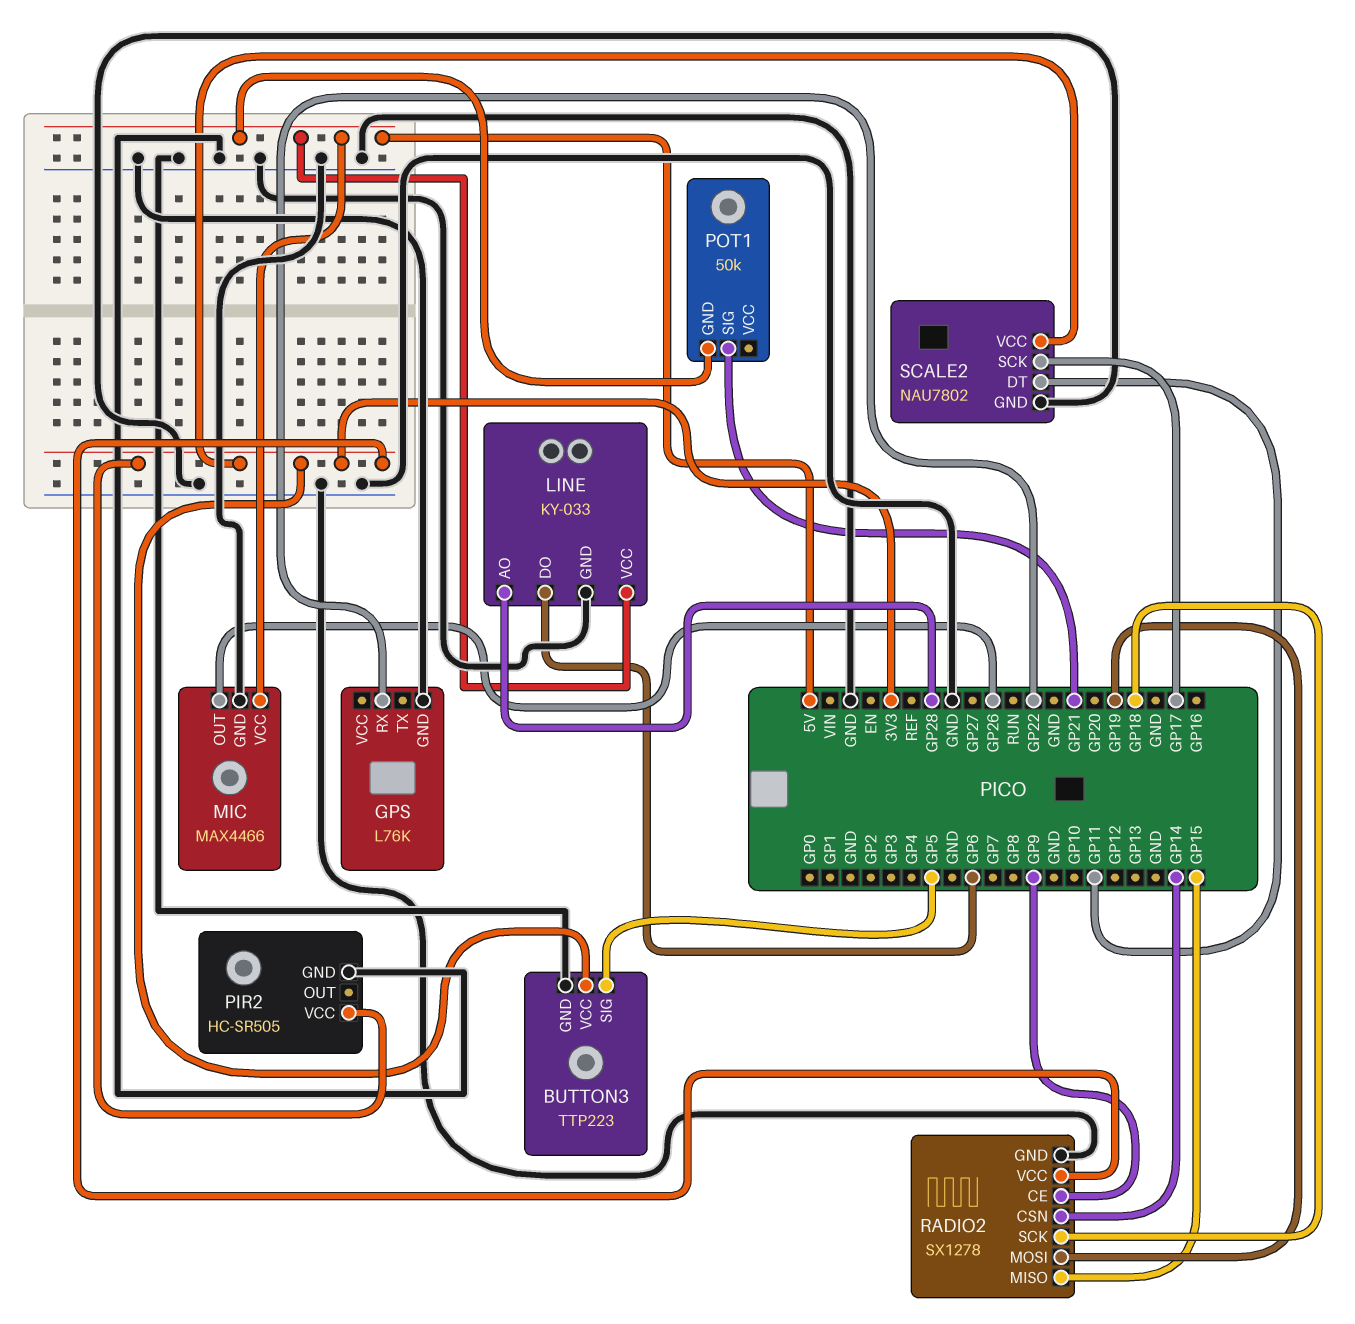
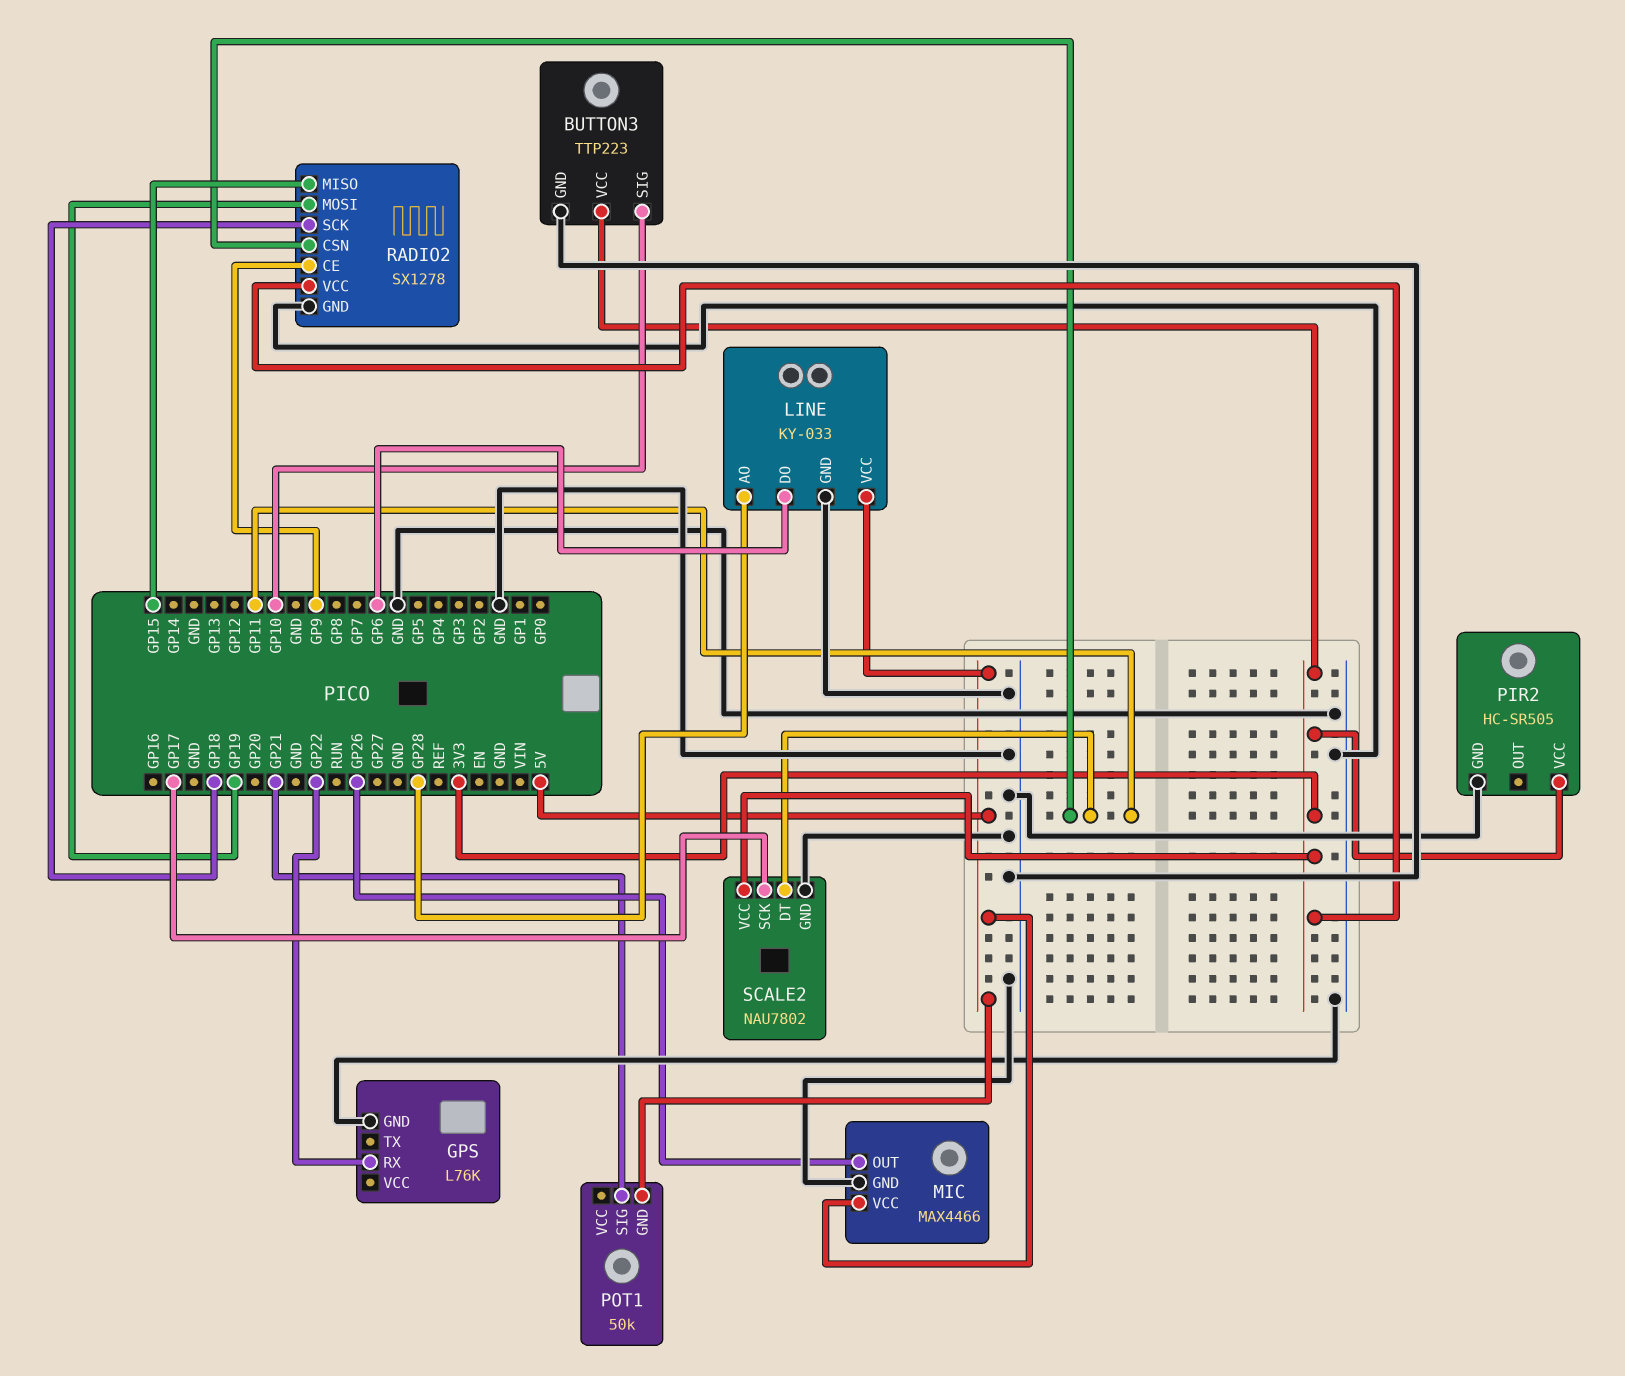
BUTTON3 pin SIG: GP5 -> GP10
RADIO2 pin CSN: GP14 -> GP11

